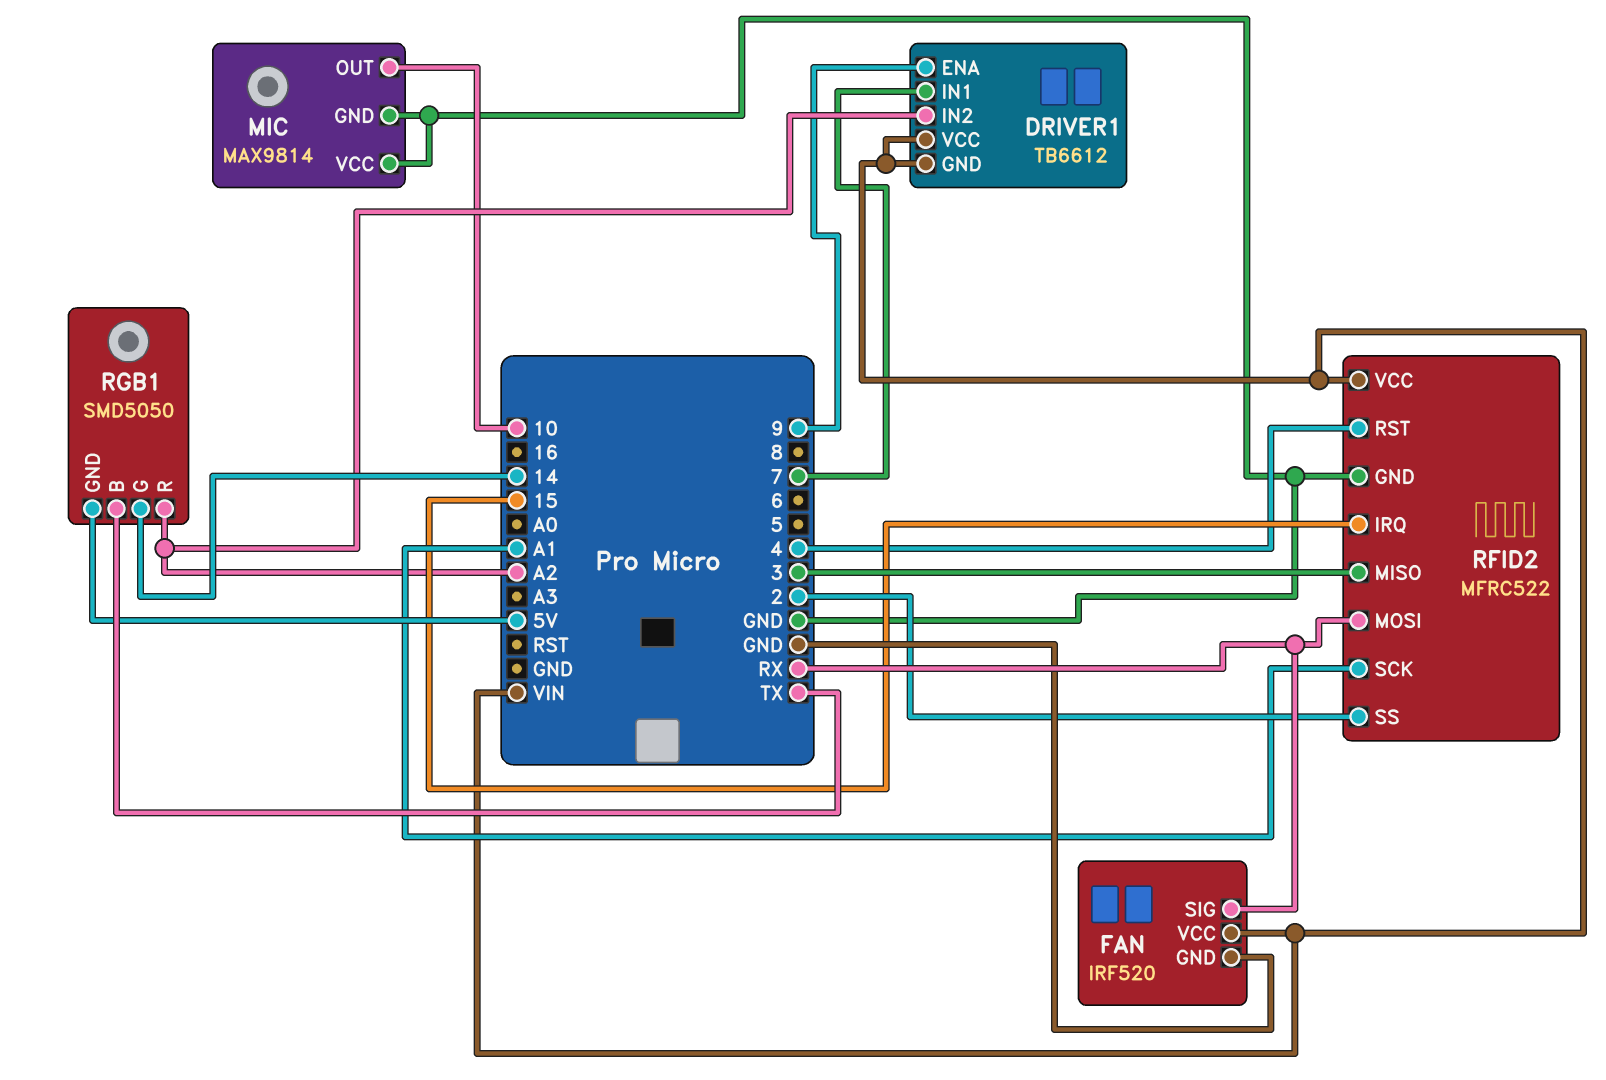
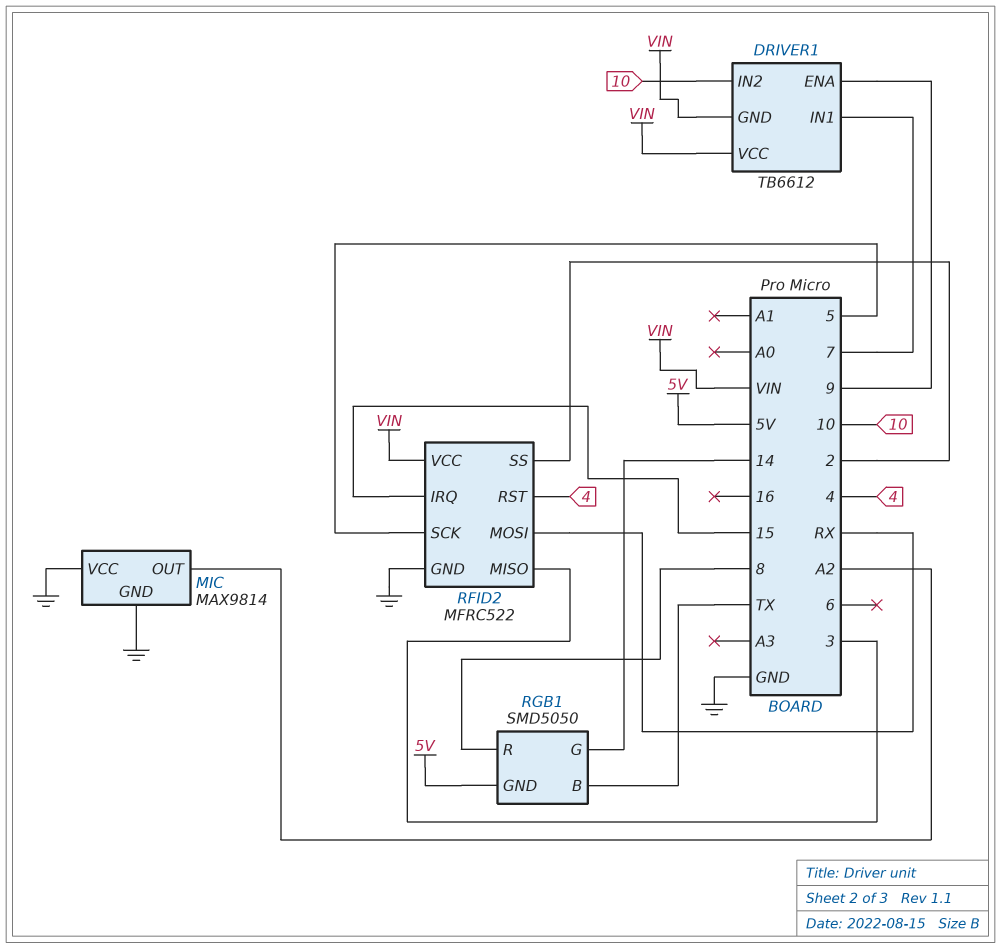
DRIVER1 pin IN2: A2 -> 10
FAN: IRF520 -> none
FAN pin GND: GND -> none
FAN pin SIG: RX -> none
FAN pin VCC: VIN -> none
MIC pin OUT: 10 -> A2
RFID2 pin SCK: A1 -> 5
RGB1 pin R: A2 -> 8

